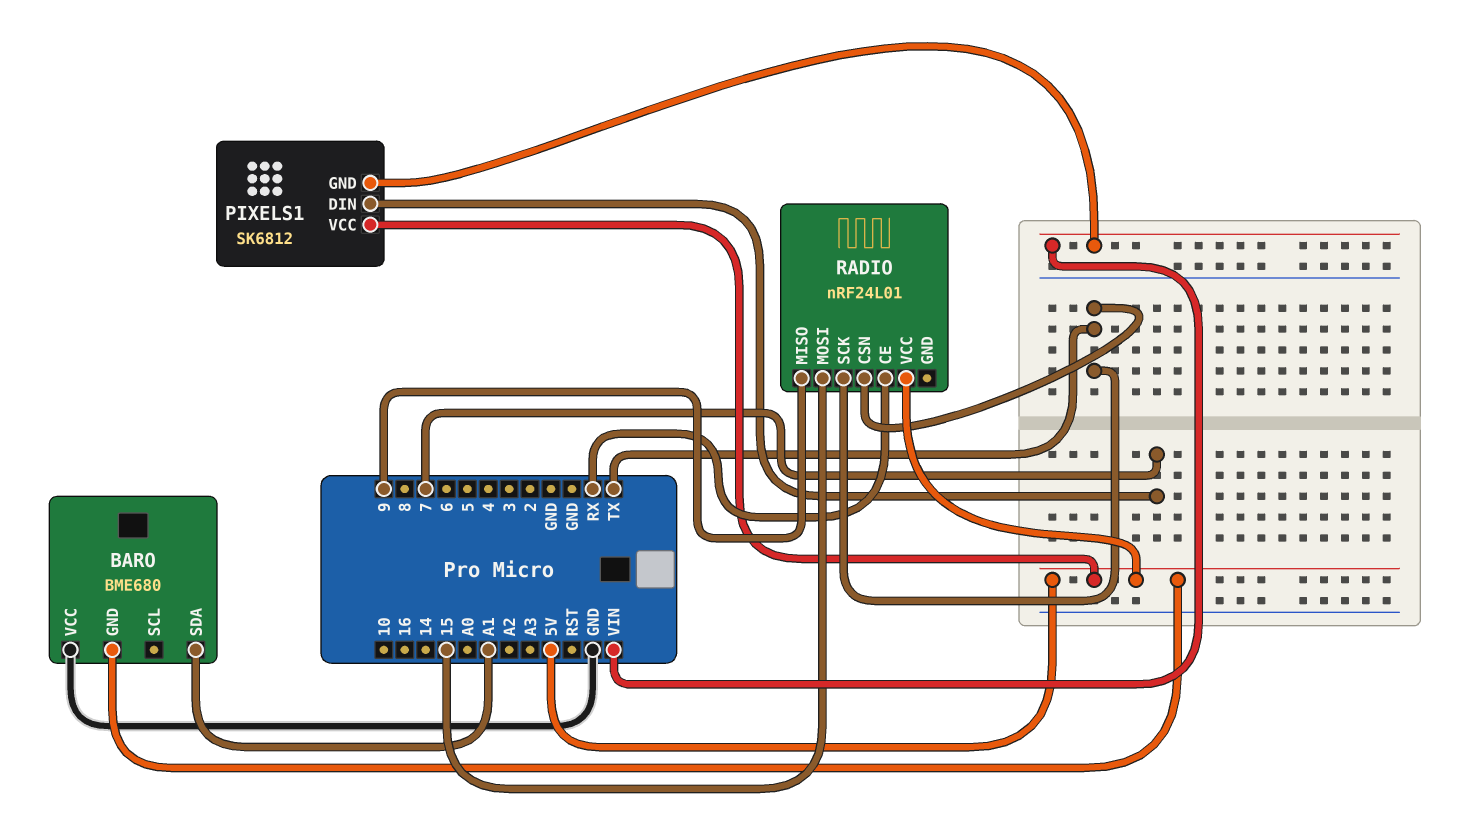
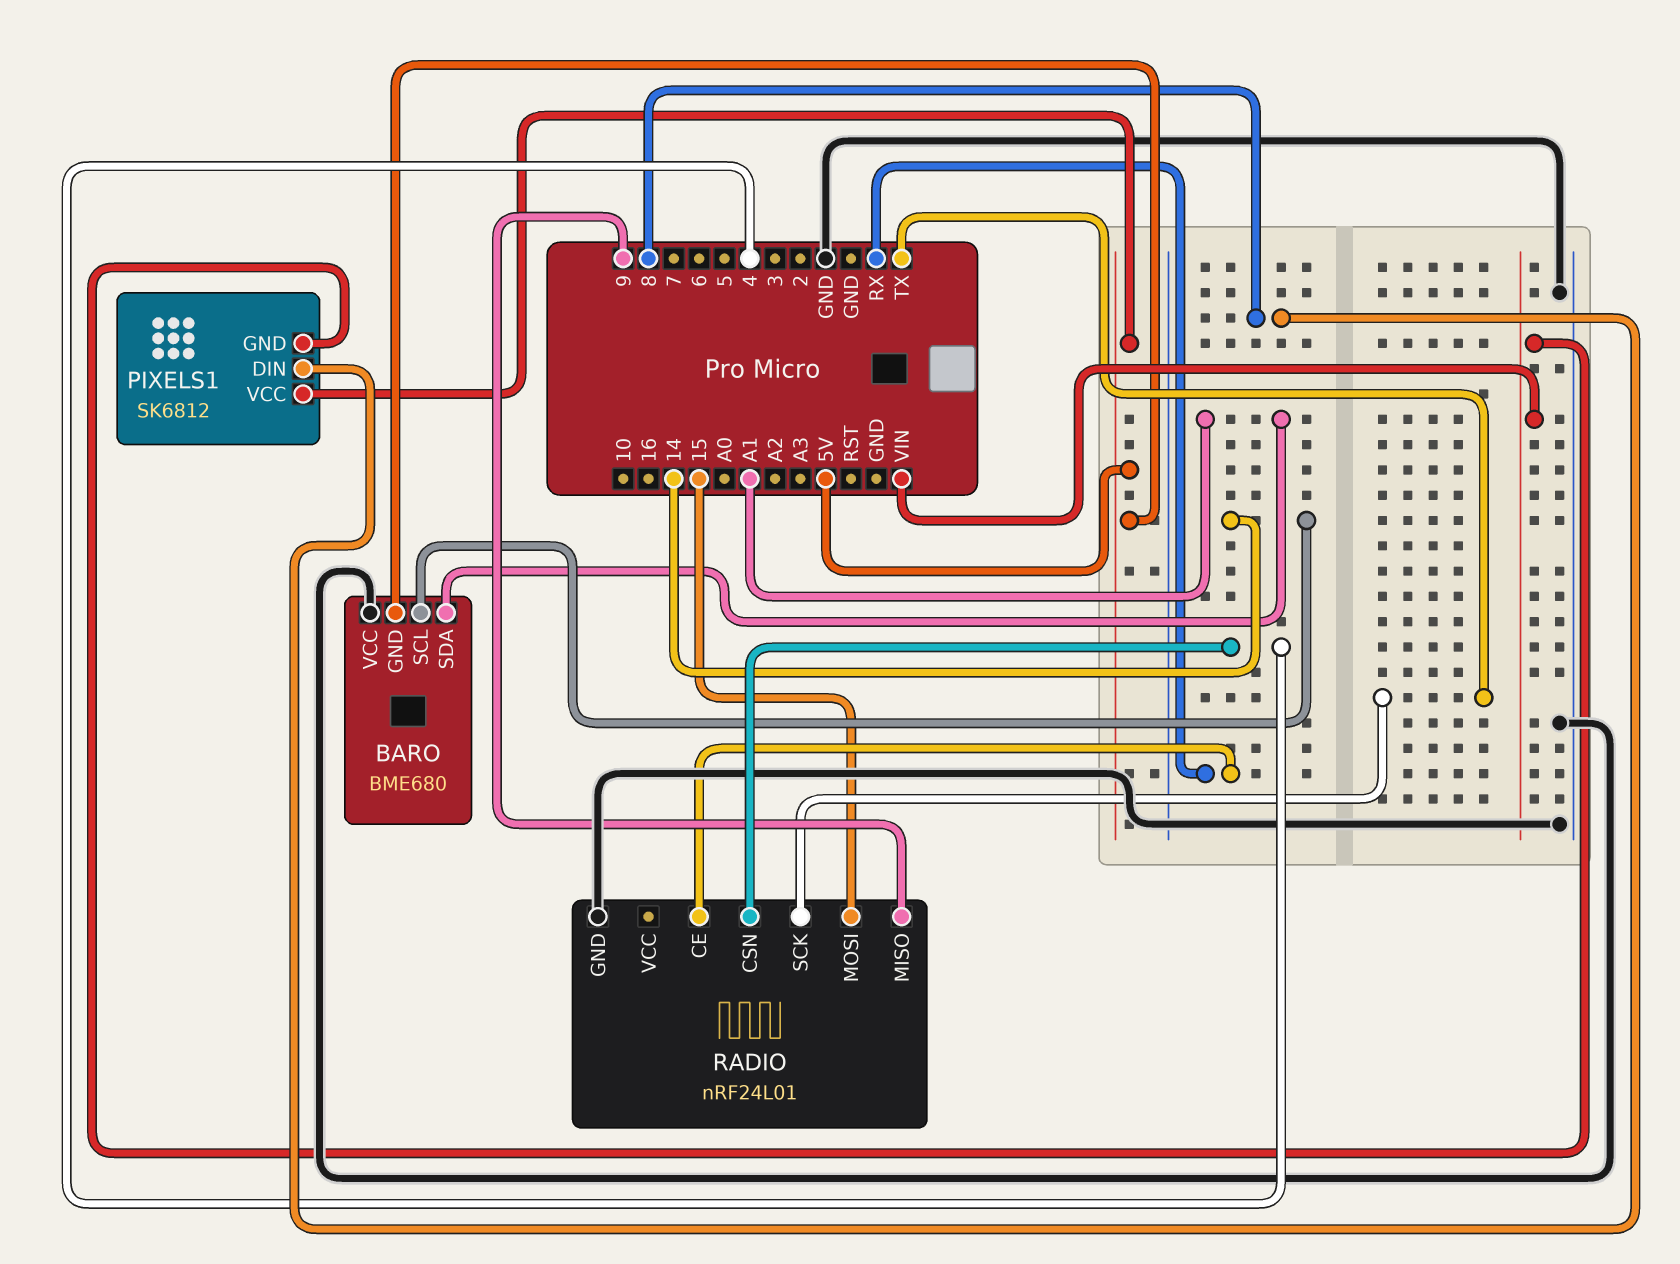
BARO pin SCL: none -> 14
PIXELS1 pin DIN: 7 -> 8
RADIO pin CSN: TX -> 4
RADIO pin GND: none -> GND
RADIO pin VCC: 5V -> none

